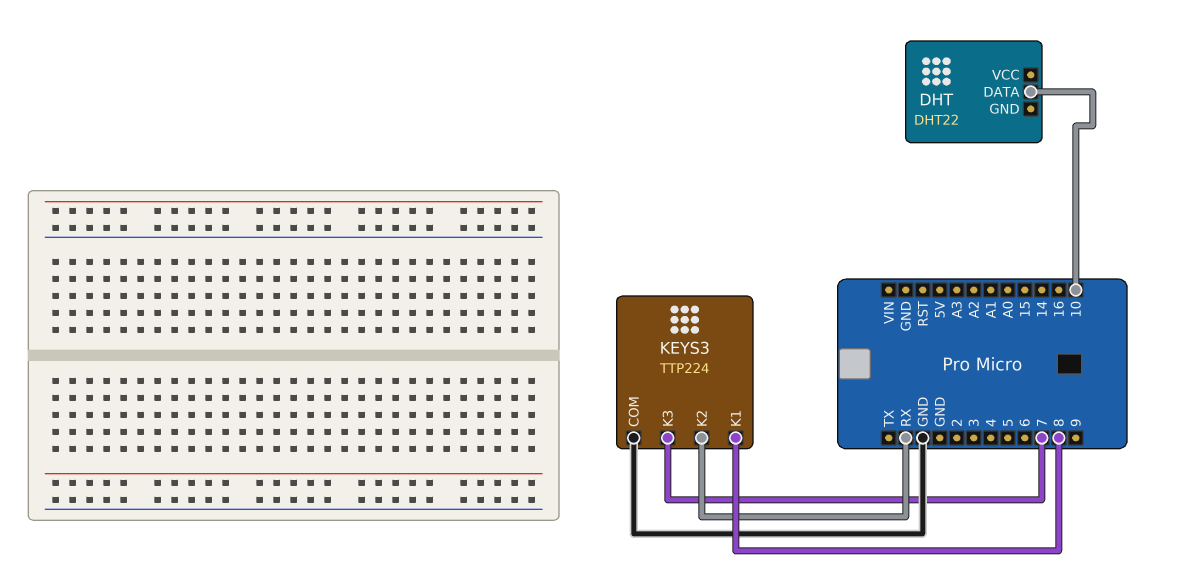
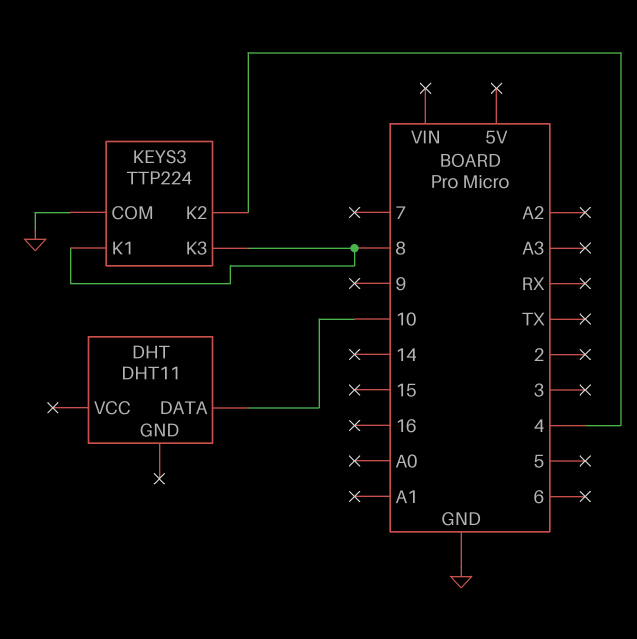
DHT: DHT22 -> DHT11
KEYS3 pin K2: RX -> 4
KEYS3 pin K3: 7 -> 8

